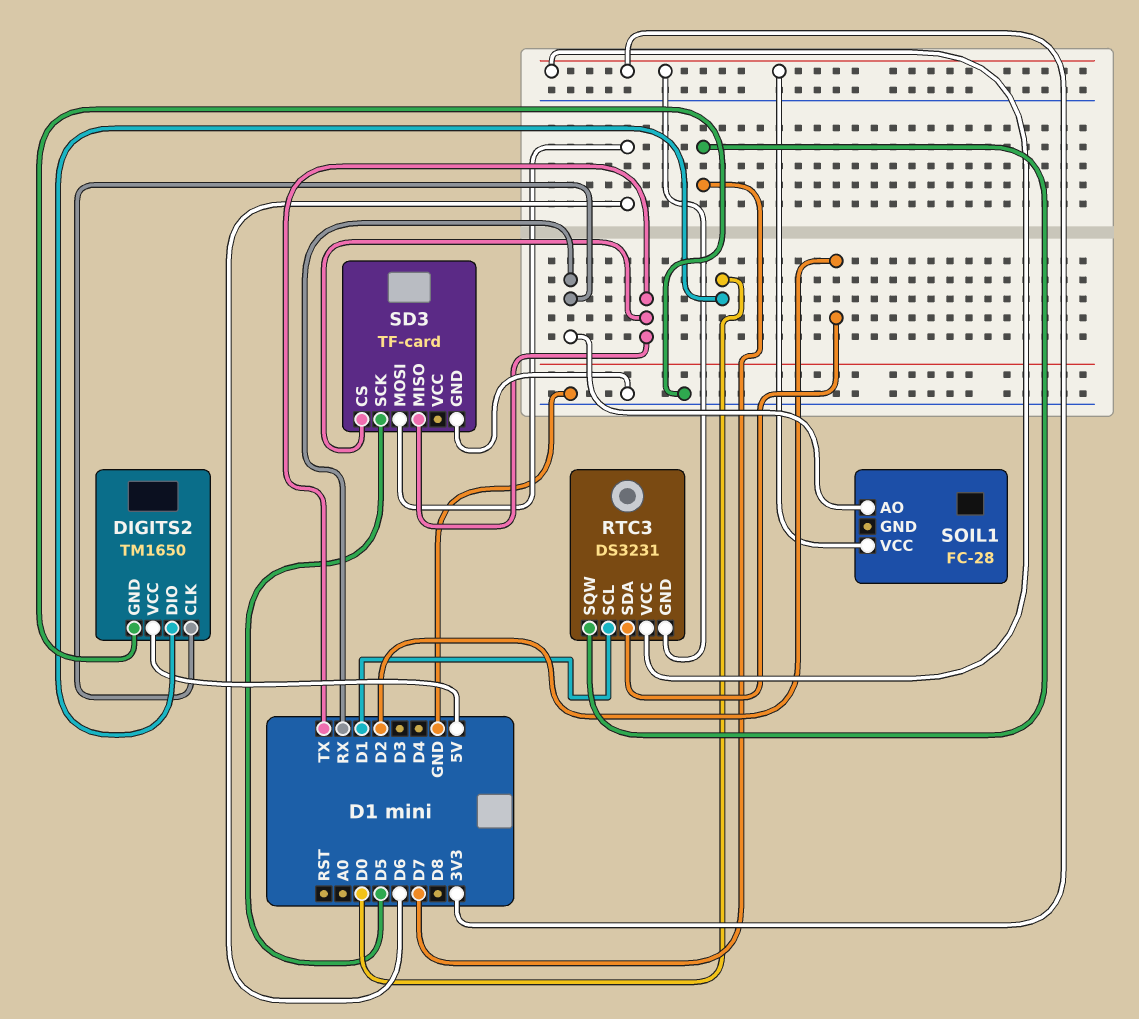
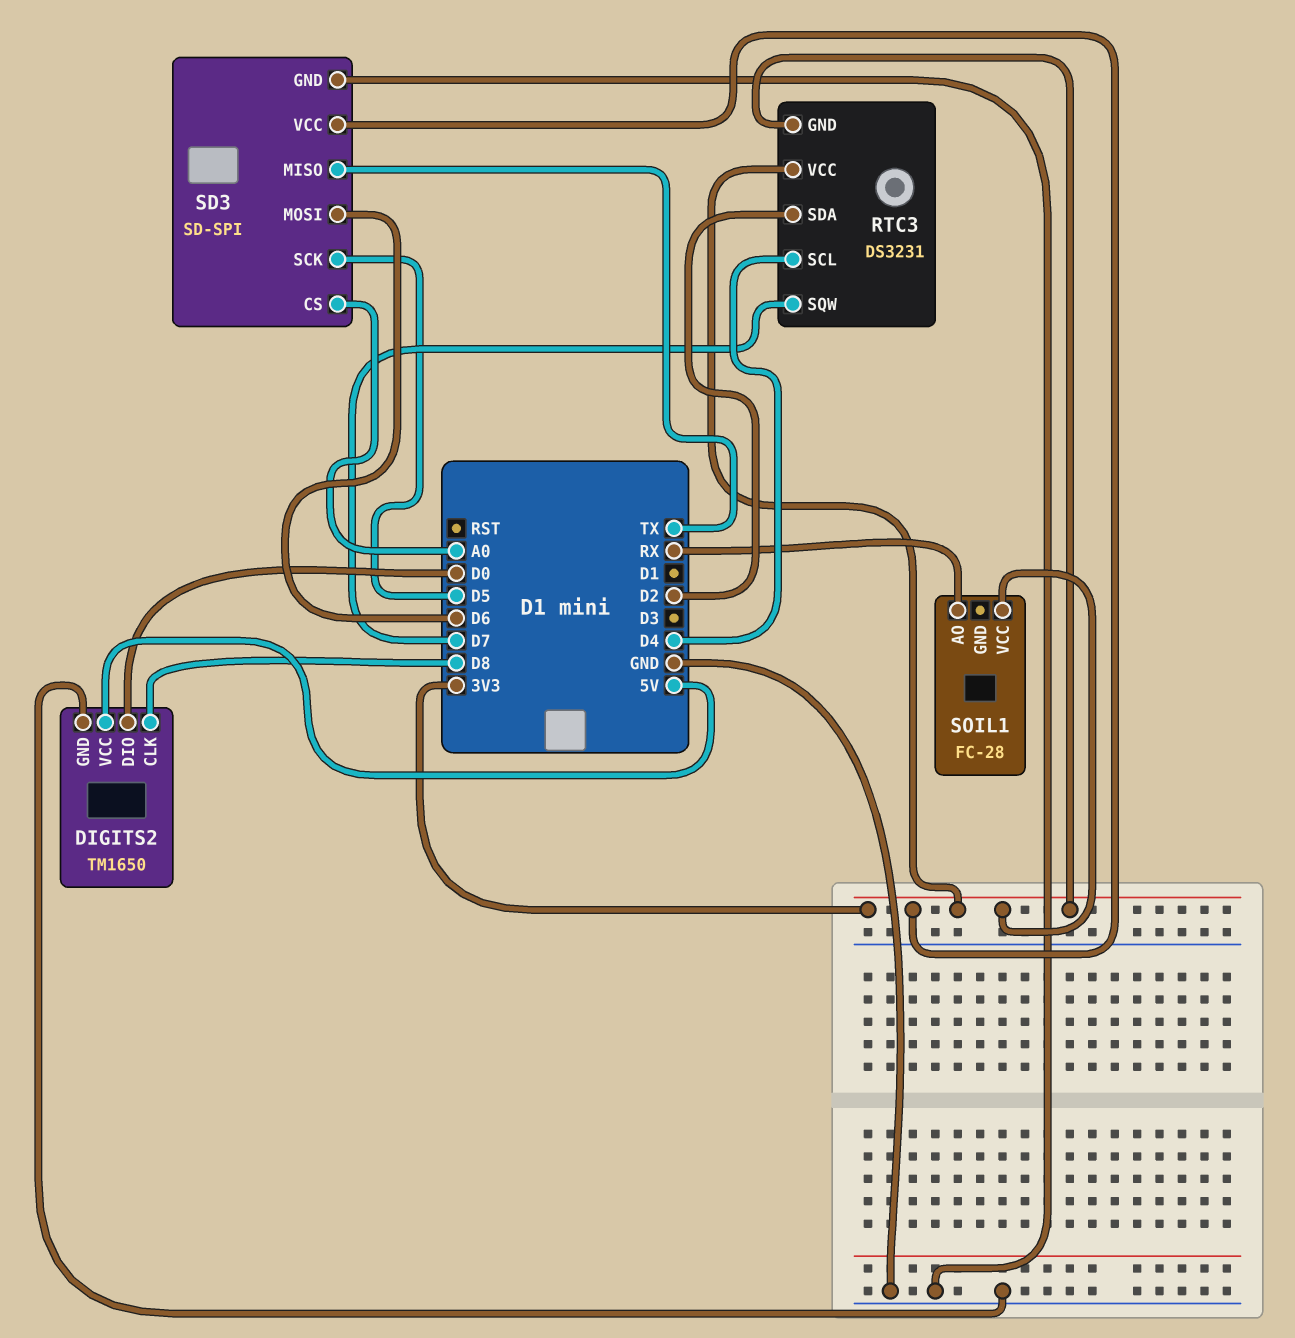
DIGITS2 pin CLK: RX -> D8
RTC3 pin SCL: D1 -> D4
SD3: TF-card -> SD-SPI
SD3 pin CS: TX -> A0
SD3 pin VCC: none -> 3V3

